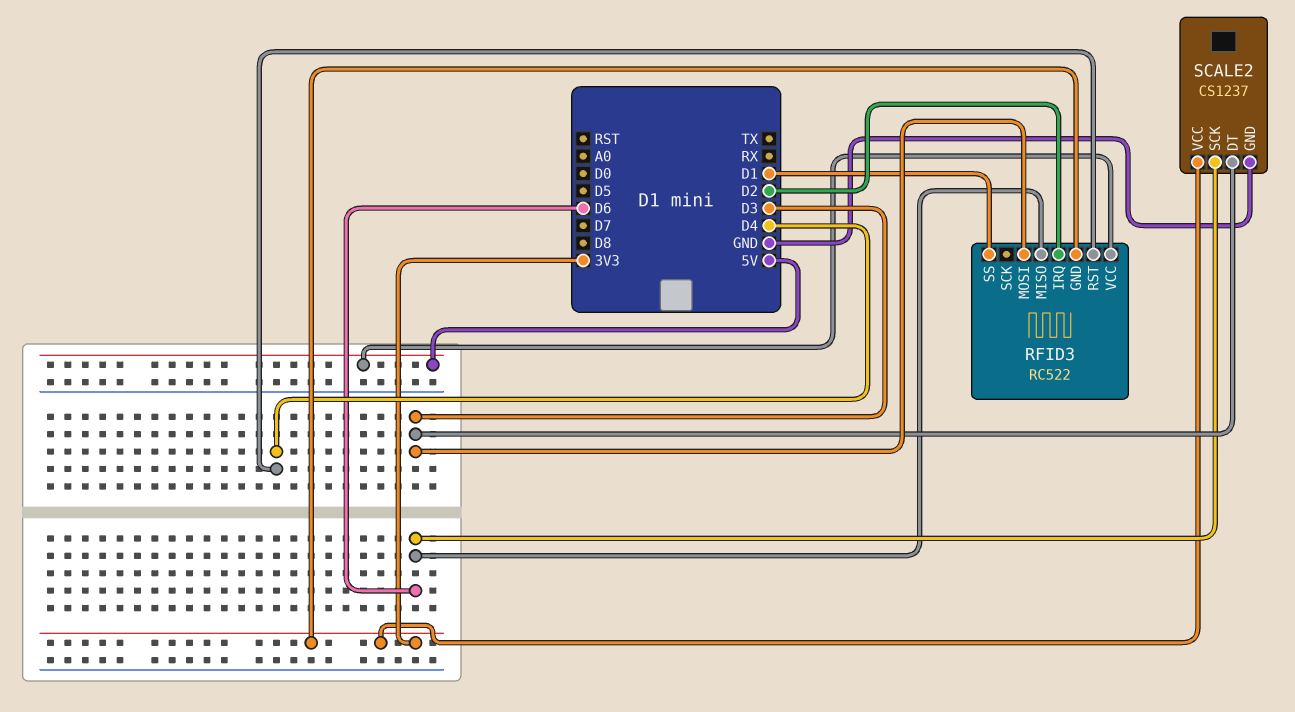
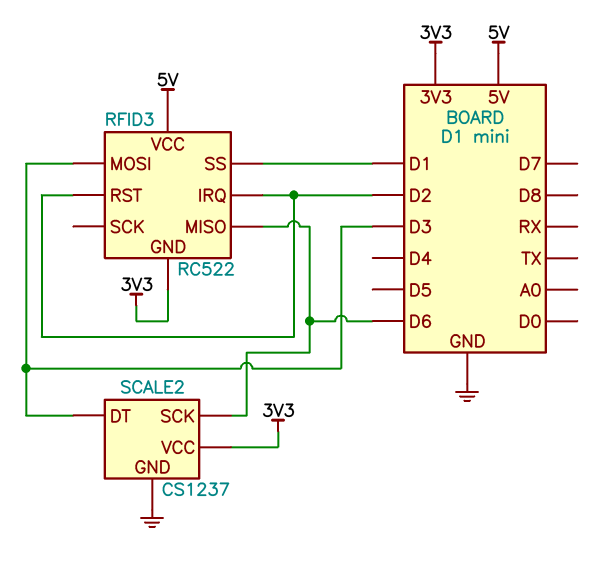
RFID3 pin RST: D4 -> D2

